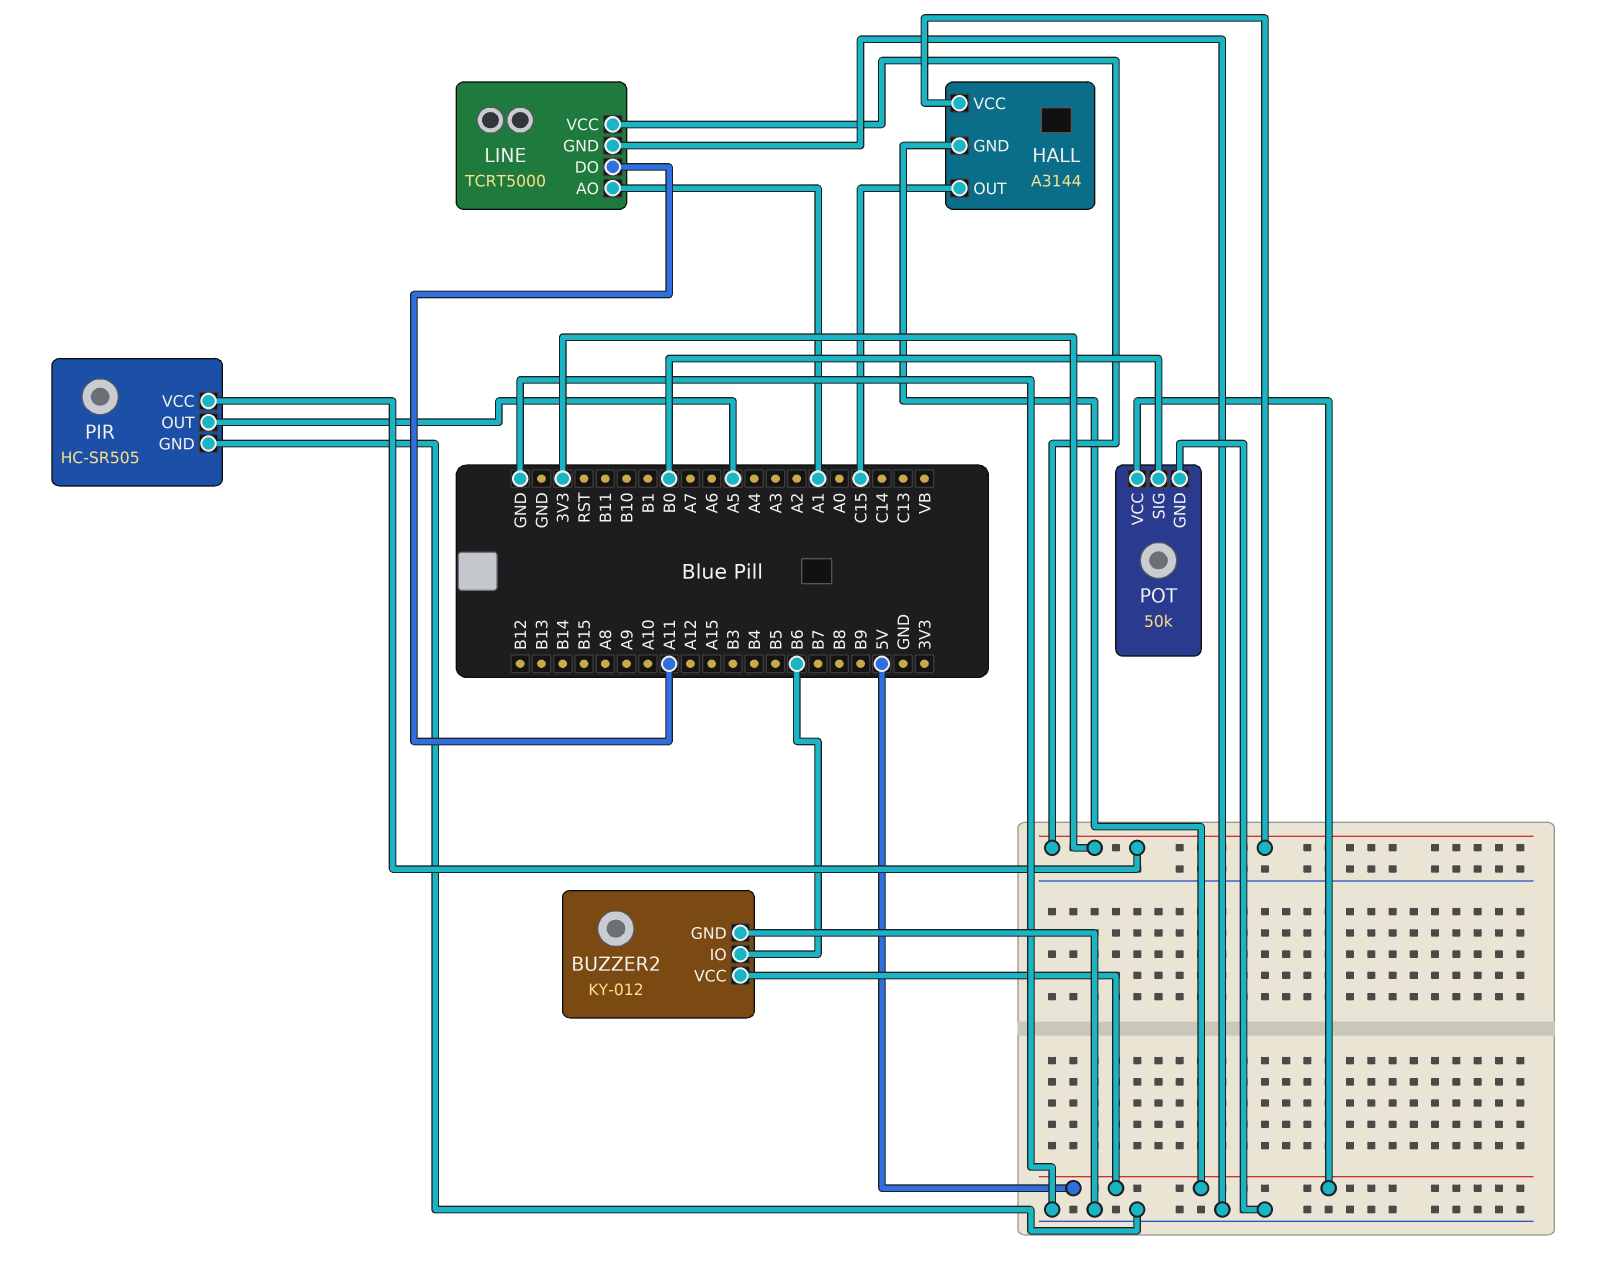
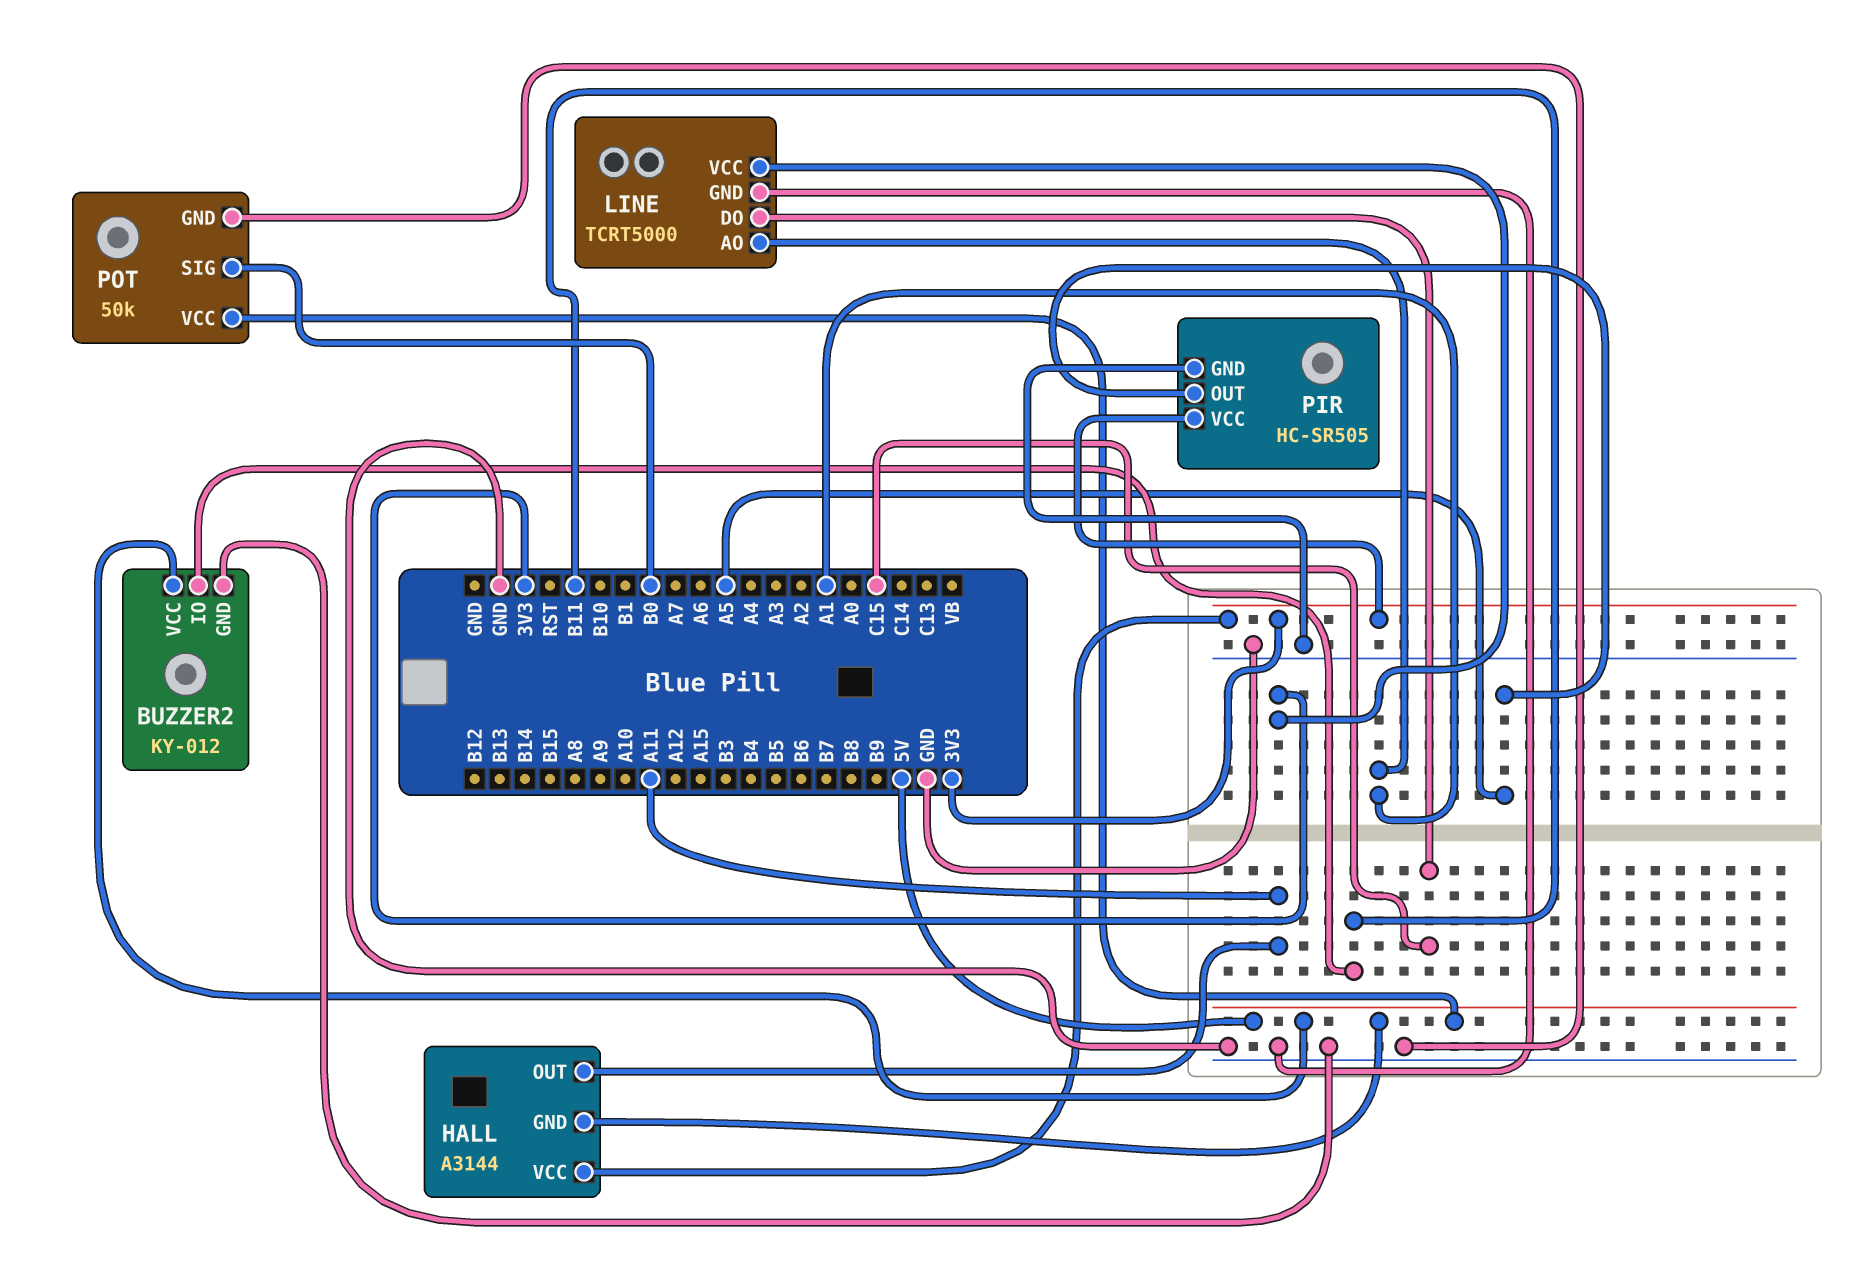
BUZZER2 pin IO: B6 -> B11
HALL pin OUT: C15 -> A11
LINE pin DO: A11 -> C15

